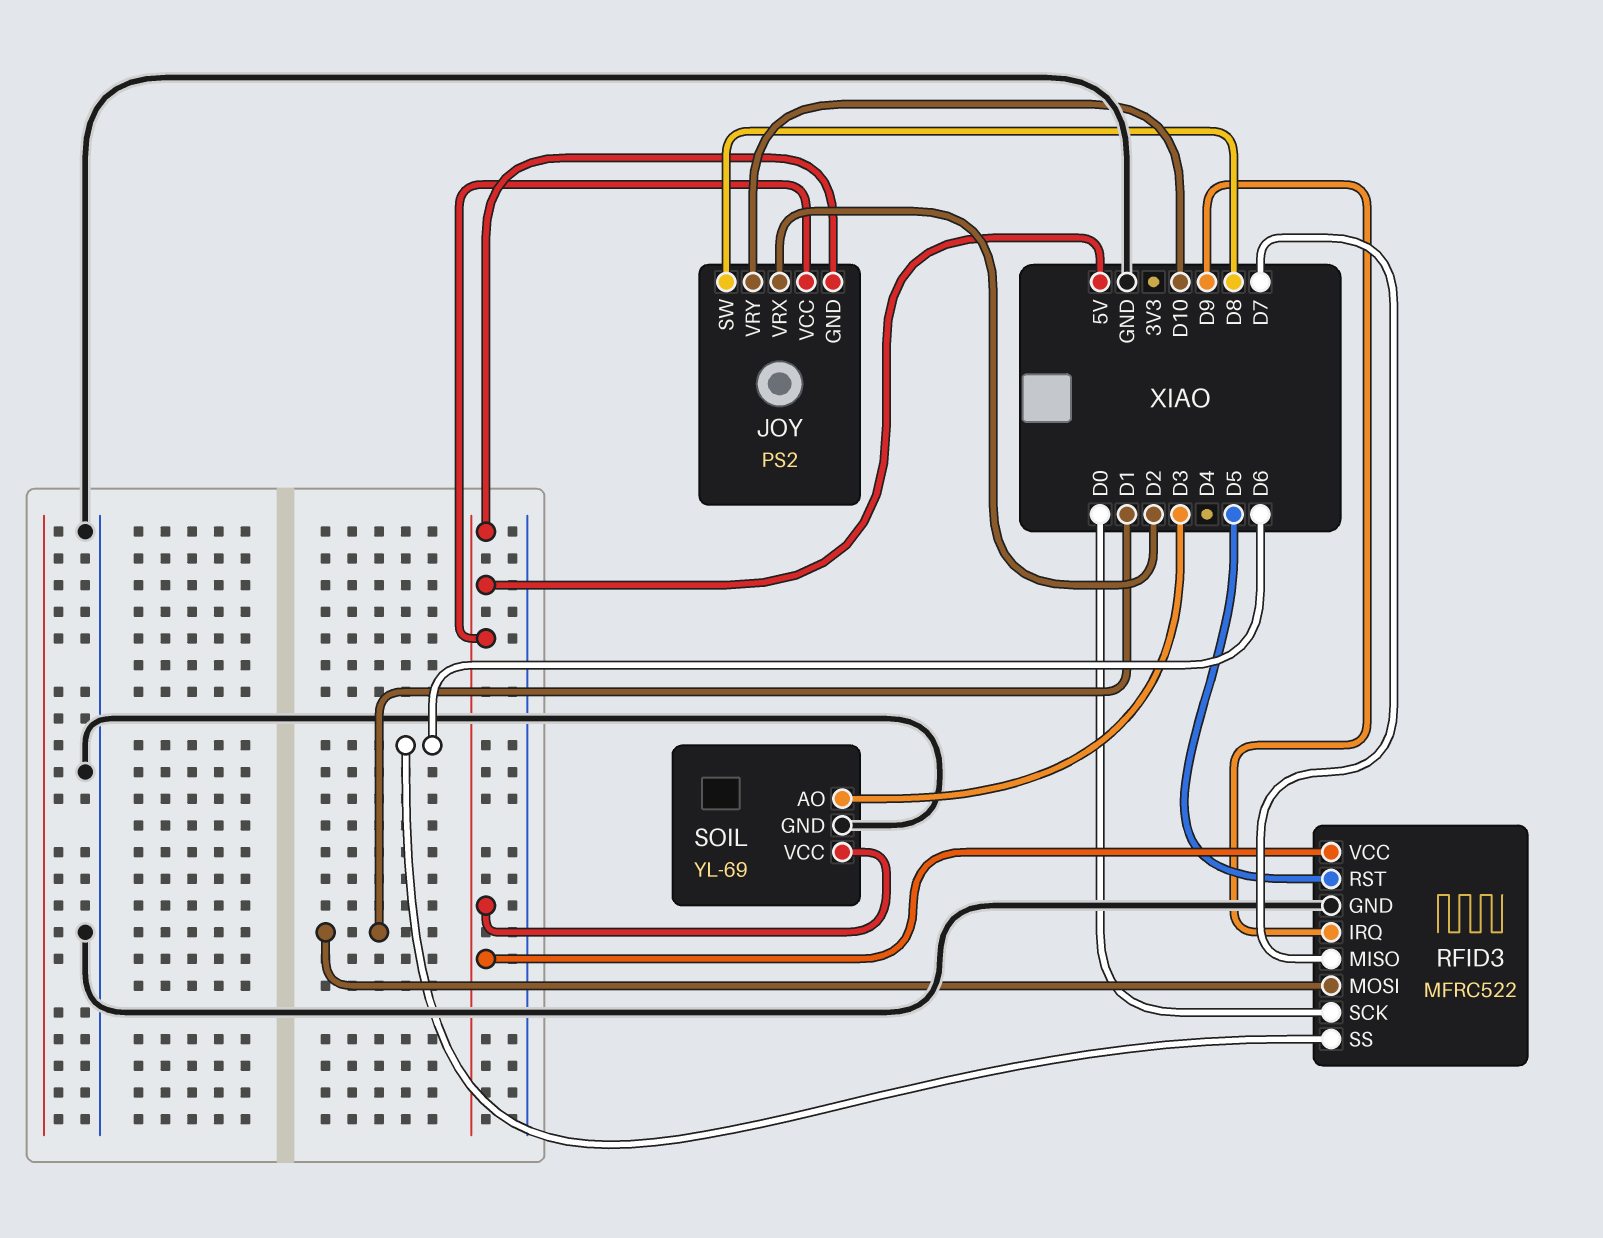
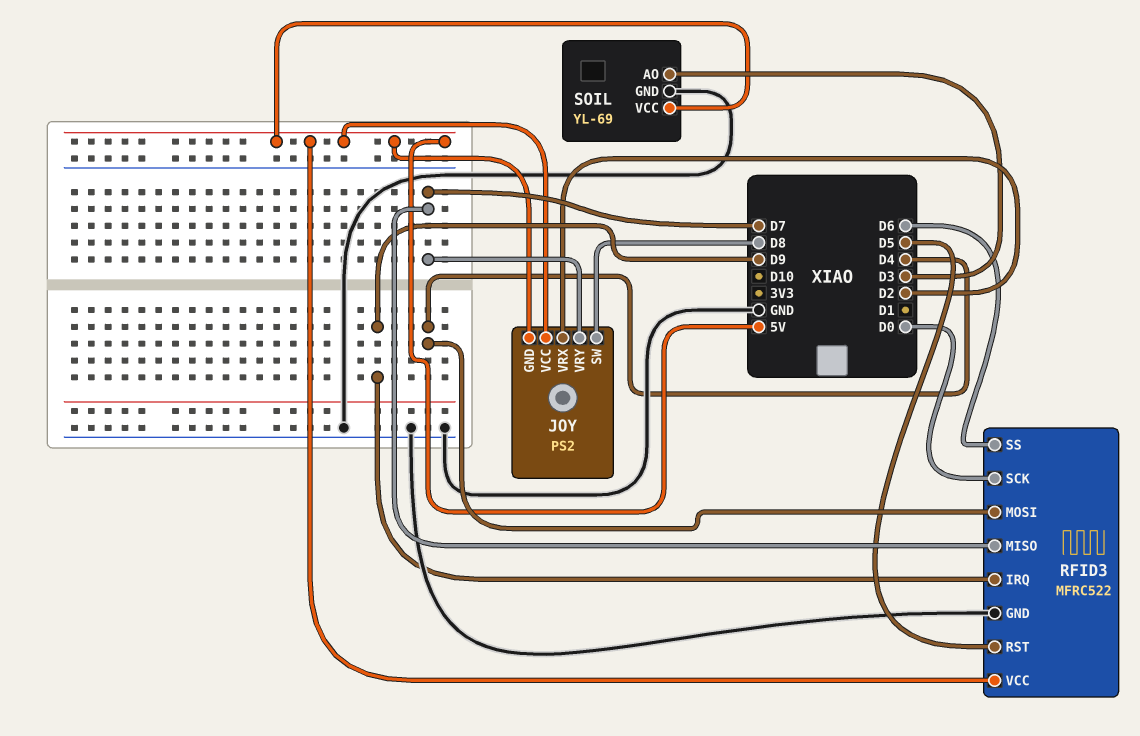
JOY pin VRY: D10 -> D7
RFID3 pin MOSI: D1 -> D4

